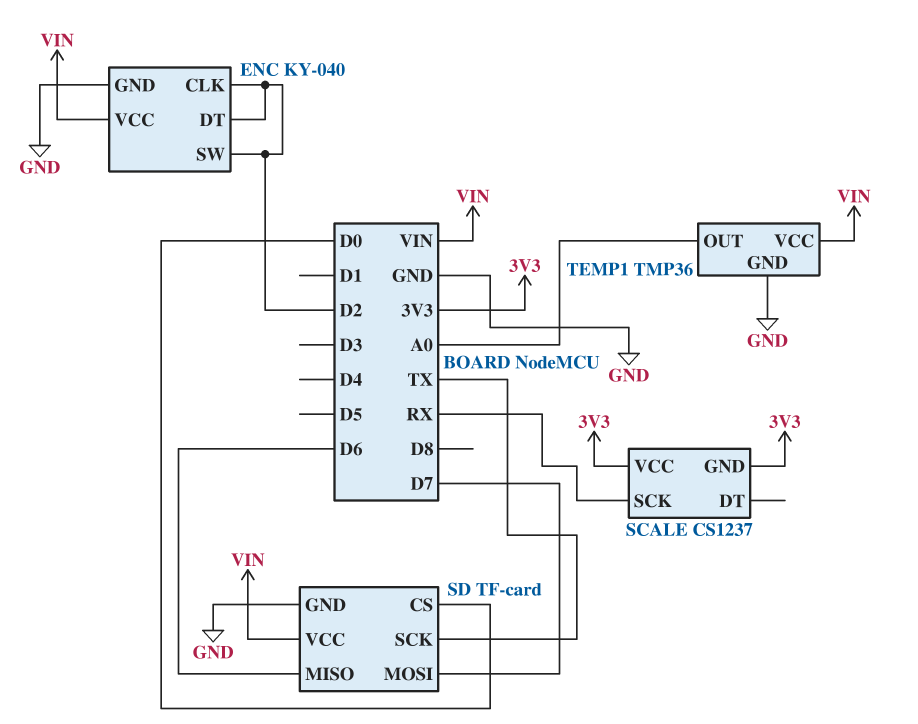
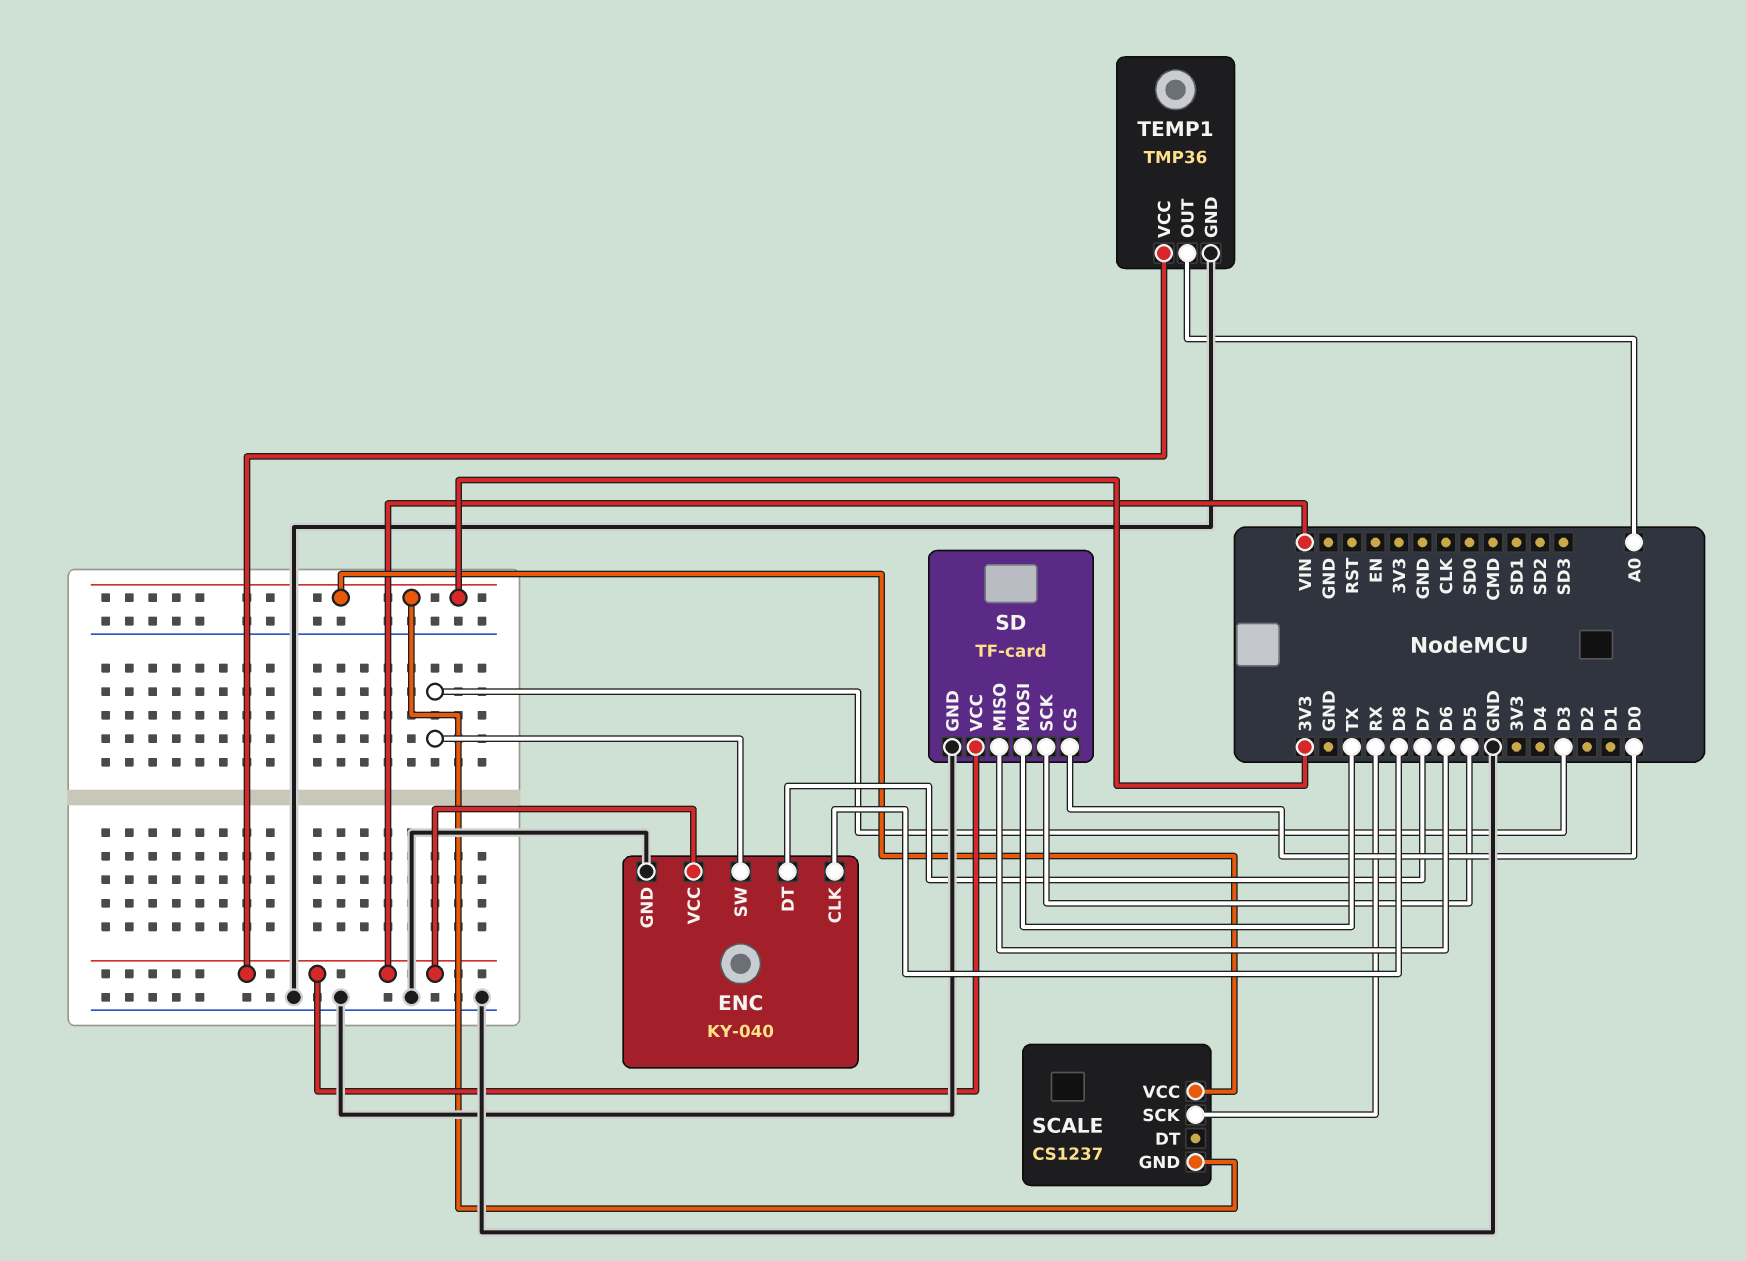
ENC pin CLK: D2 -> D8
ENC pin DT: D2 -> D7
ENC pin SW: D2 -> D3
SD pin MOSI: D7 -> TX
SD pin SCK: TX -> D5

